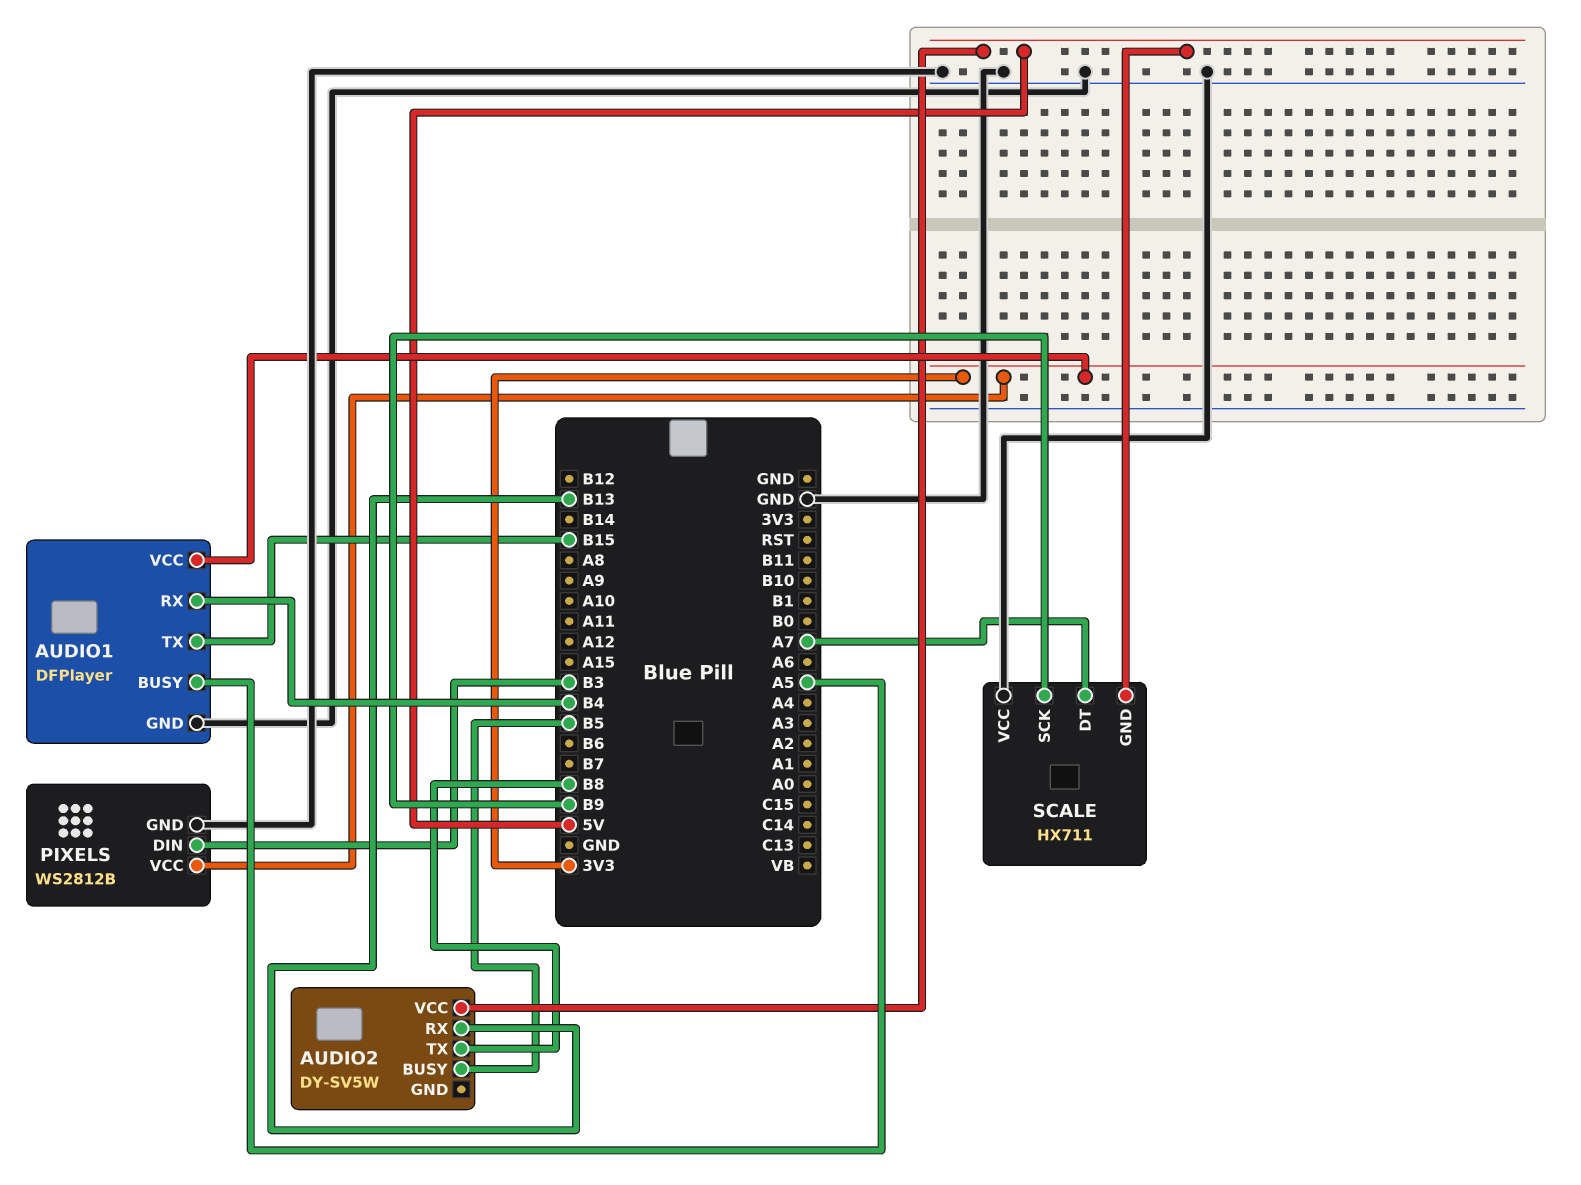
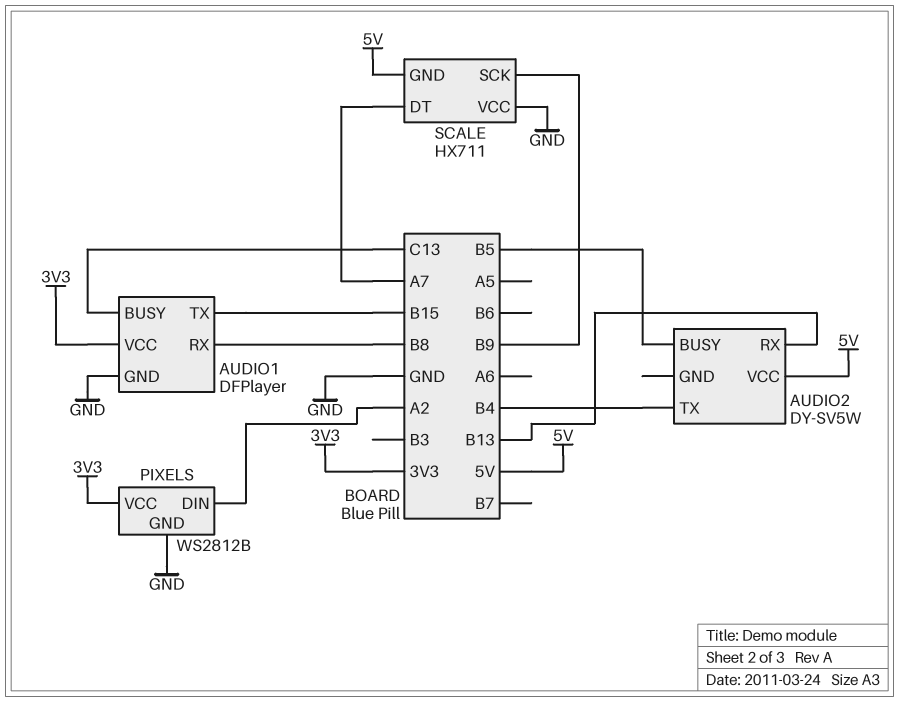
AUDIO1 pin BUSY: A5 -> C13
AUDIO1 pin RX: B4 -> B8
AUDIO2 pin TX: B8 -> B4
PIXELS pin DIN: B3 -> A2

